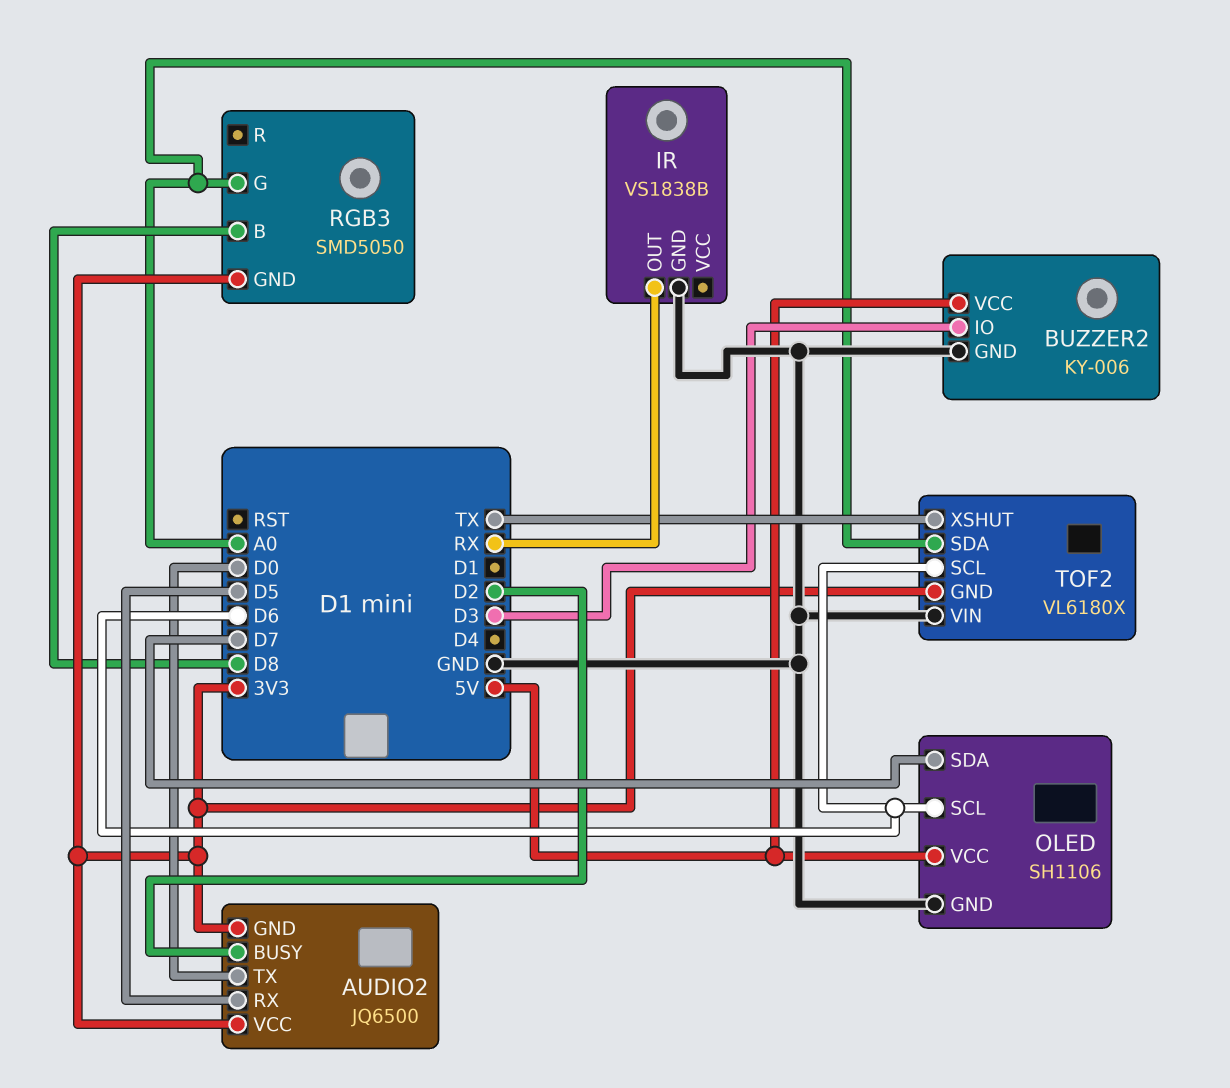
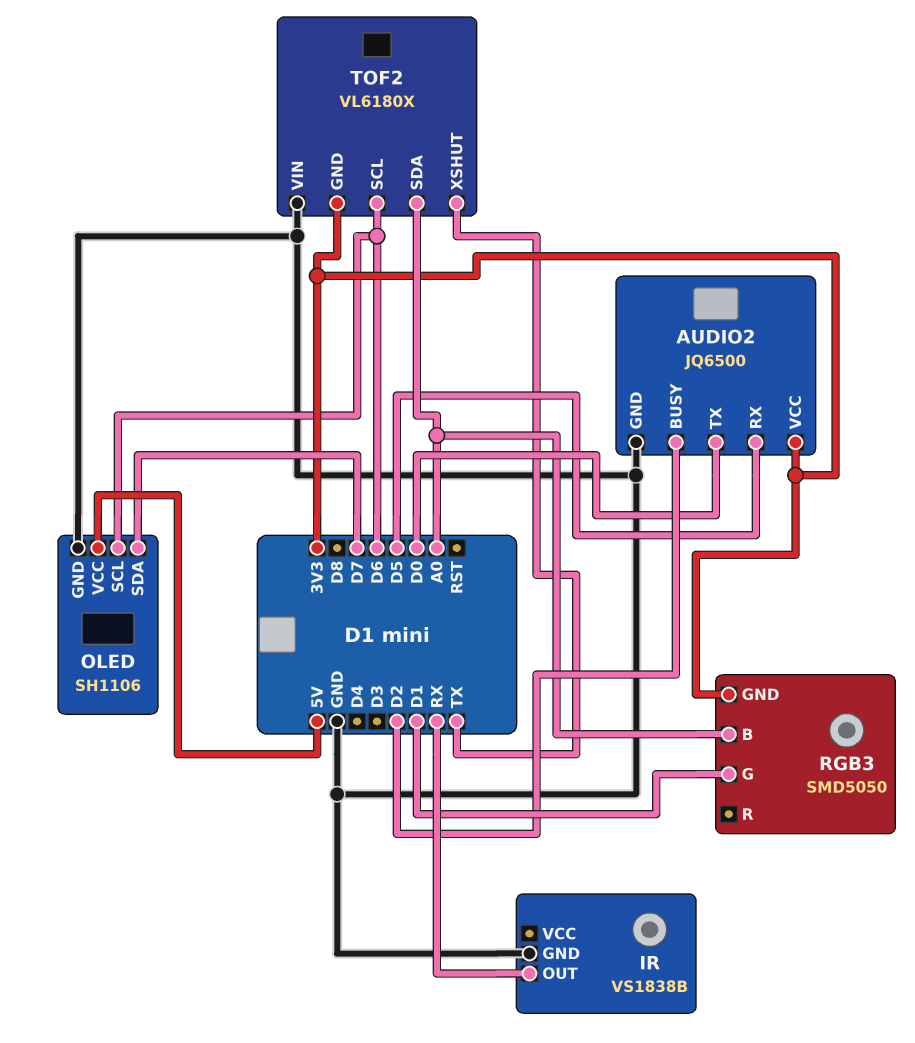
AUDIO2 pin GND: 3V3 -> GND
BUZZER2: KY-006 -> none
BUZZER2 pin GND: GND -> none
BUZZER2 pin IO: D3 -> none
BUZZER2 pin VCC: 5V -> none
RGB3 pin B: D8 -> A0
RGB3 pin G: A0 -> D1

